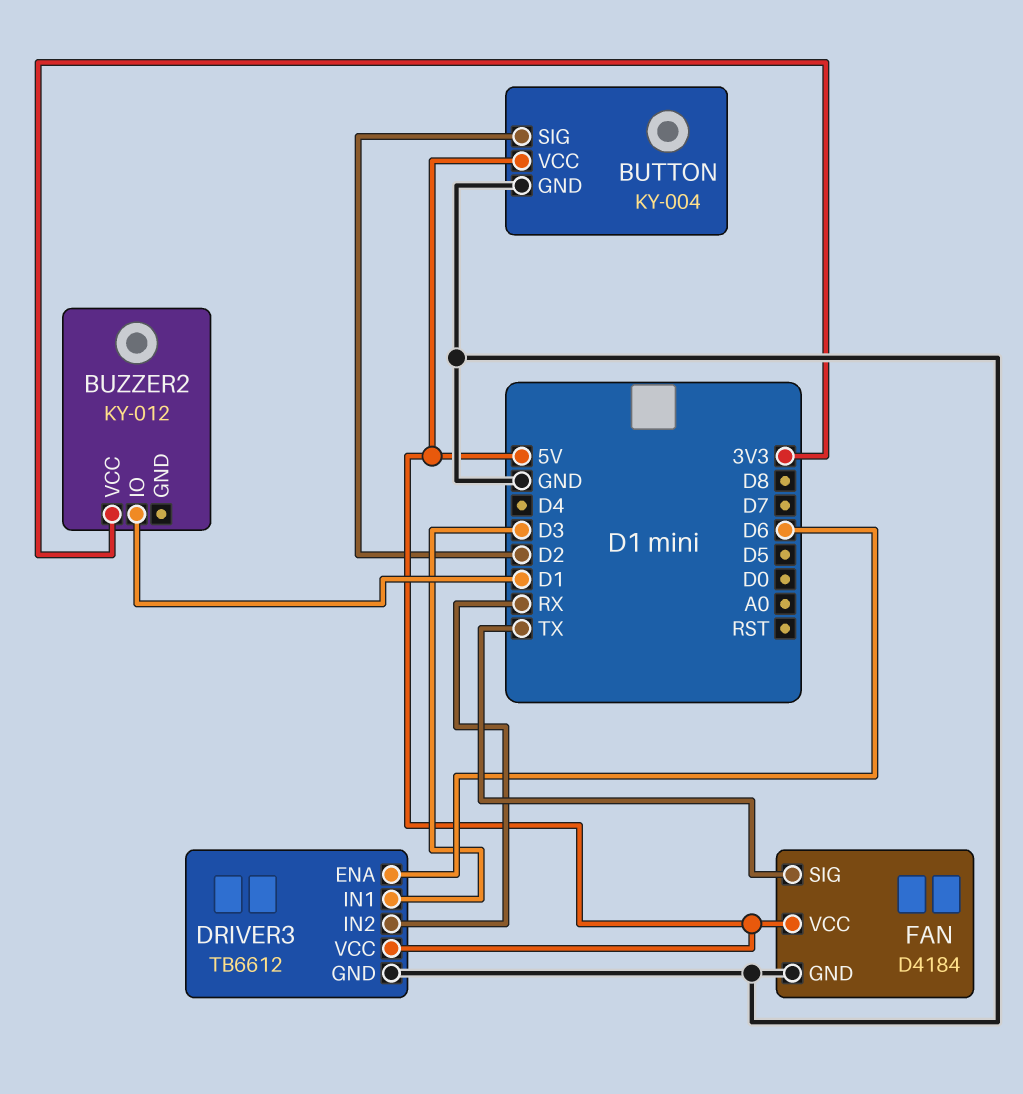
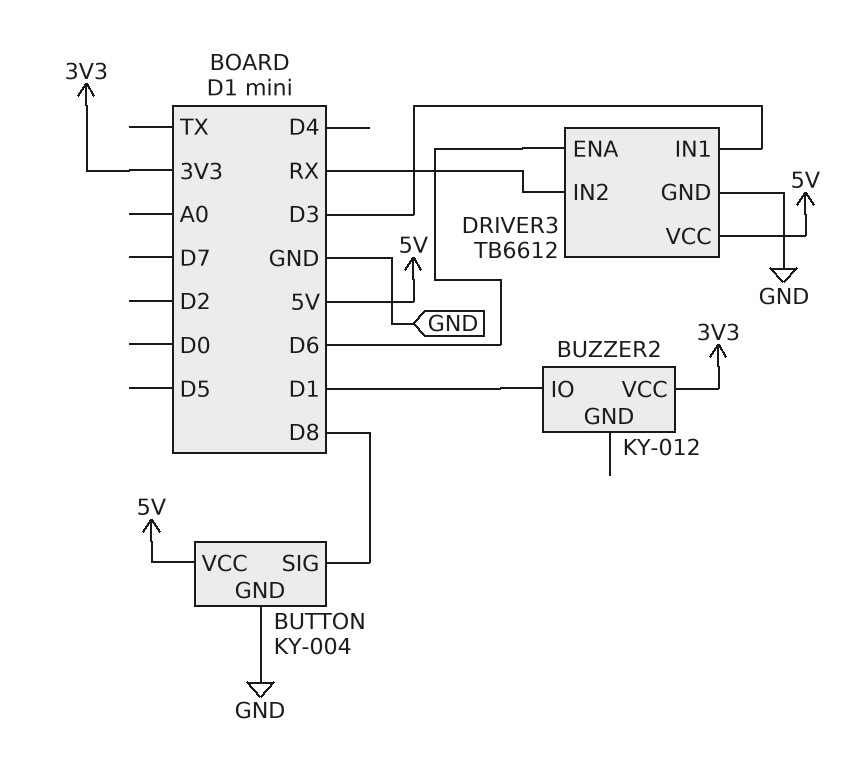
BUTTON pin SIG: D2 -> D8
FAN: D4184 -> none
FAN pin GND: GND -> none
FAN pin SIG: TX -> none
FAN pin VCC: 5V -> none

